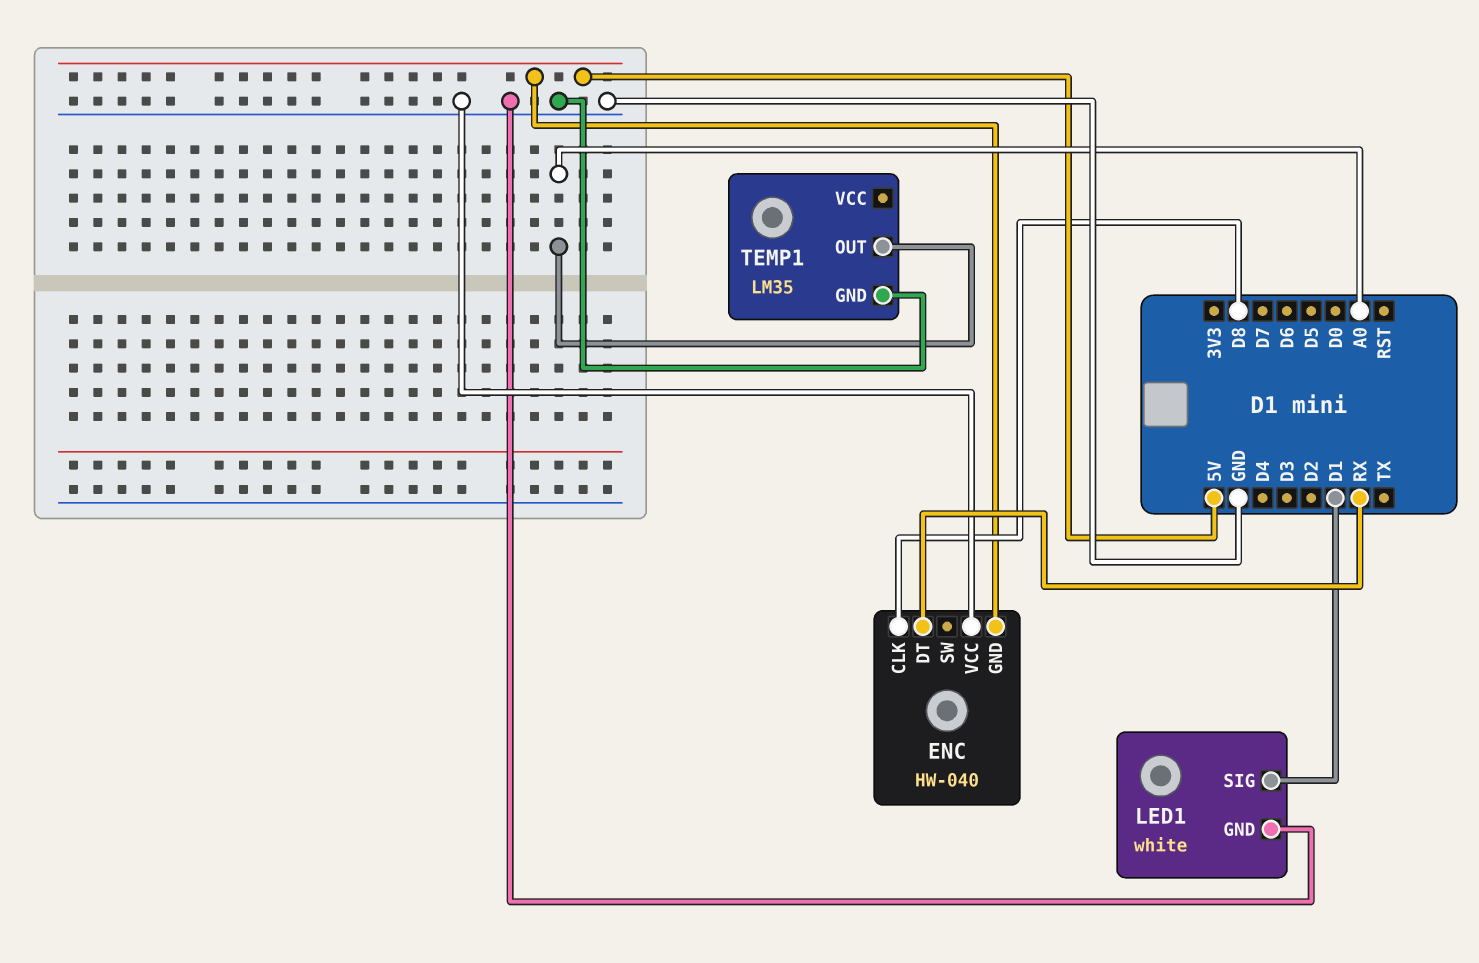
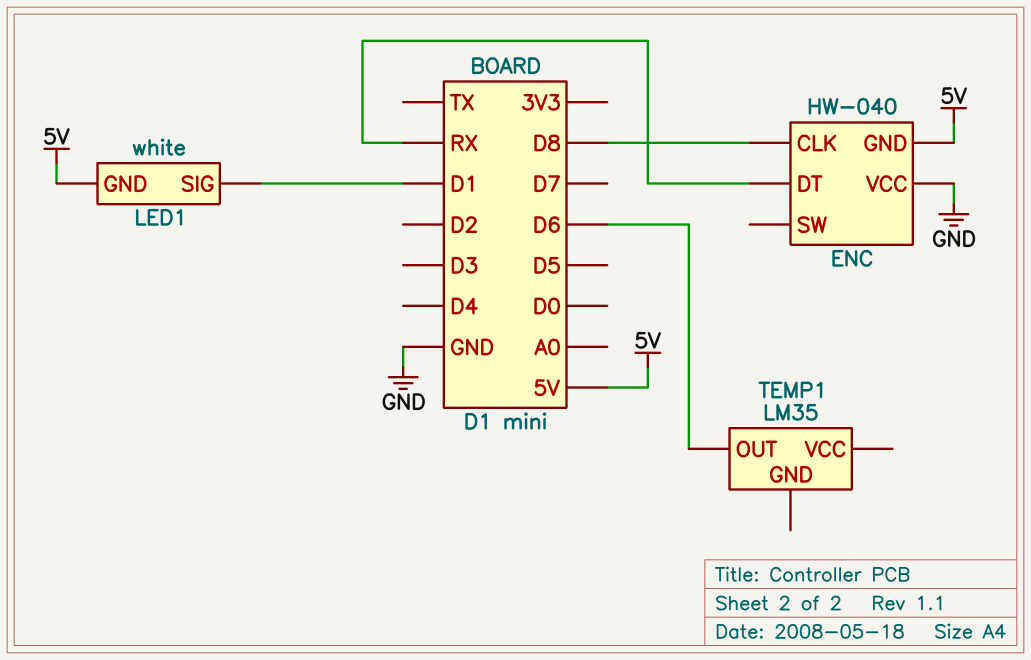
LED1 pin GND: GND -> 5V
TEMP1 pin GND: GND -> none
TEMP1 pin OUT: A0 -> D6

